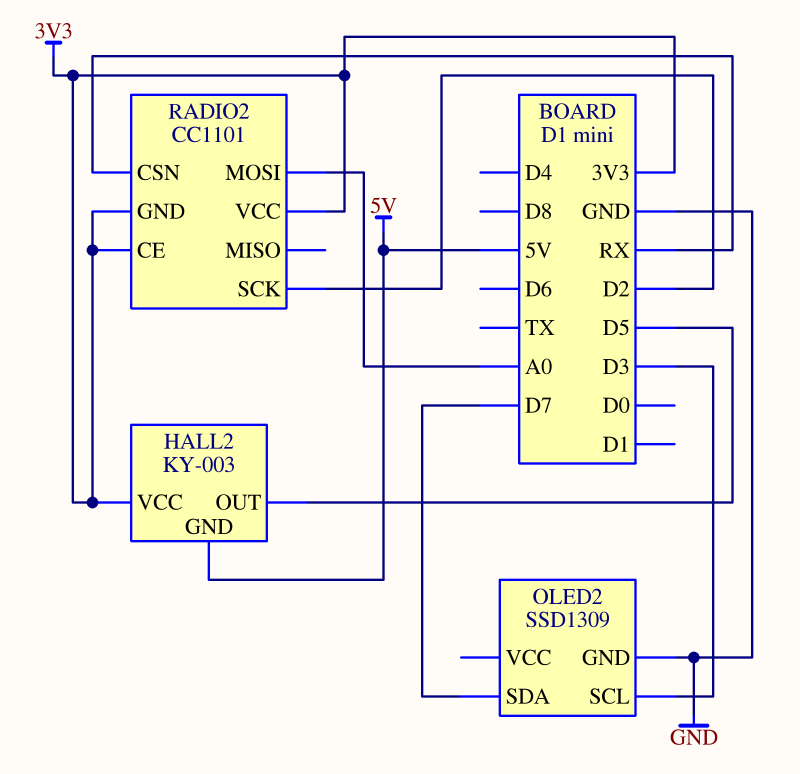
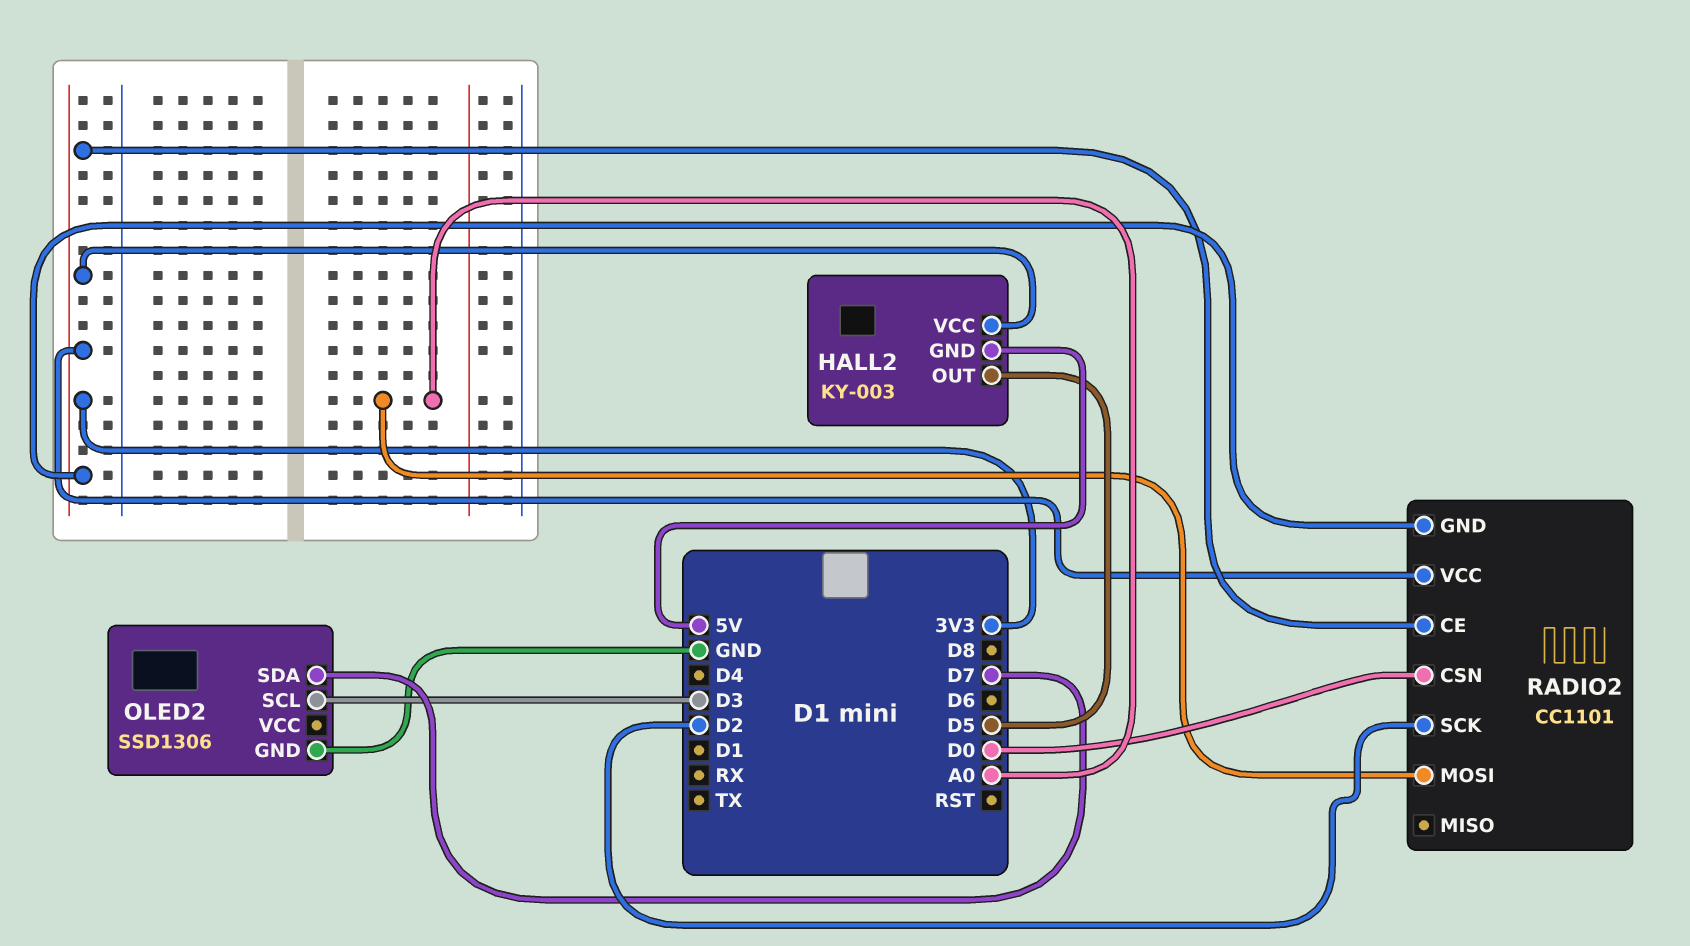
OLED2: SSD1309 -> SSD1306
RADIO2 pin CSN: RX -> D0

